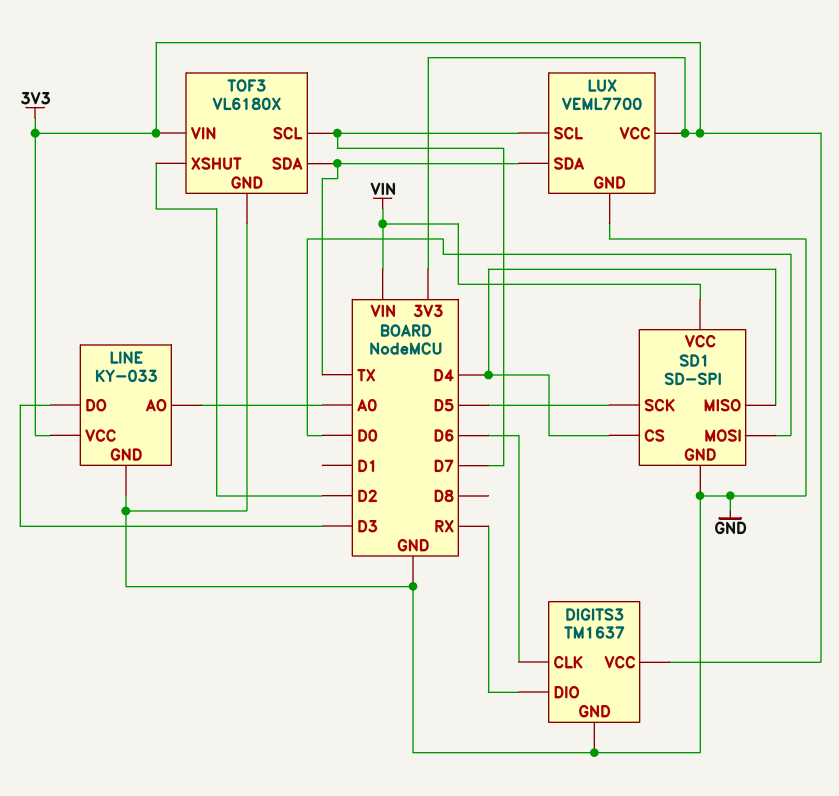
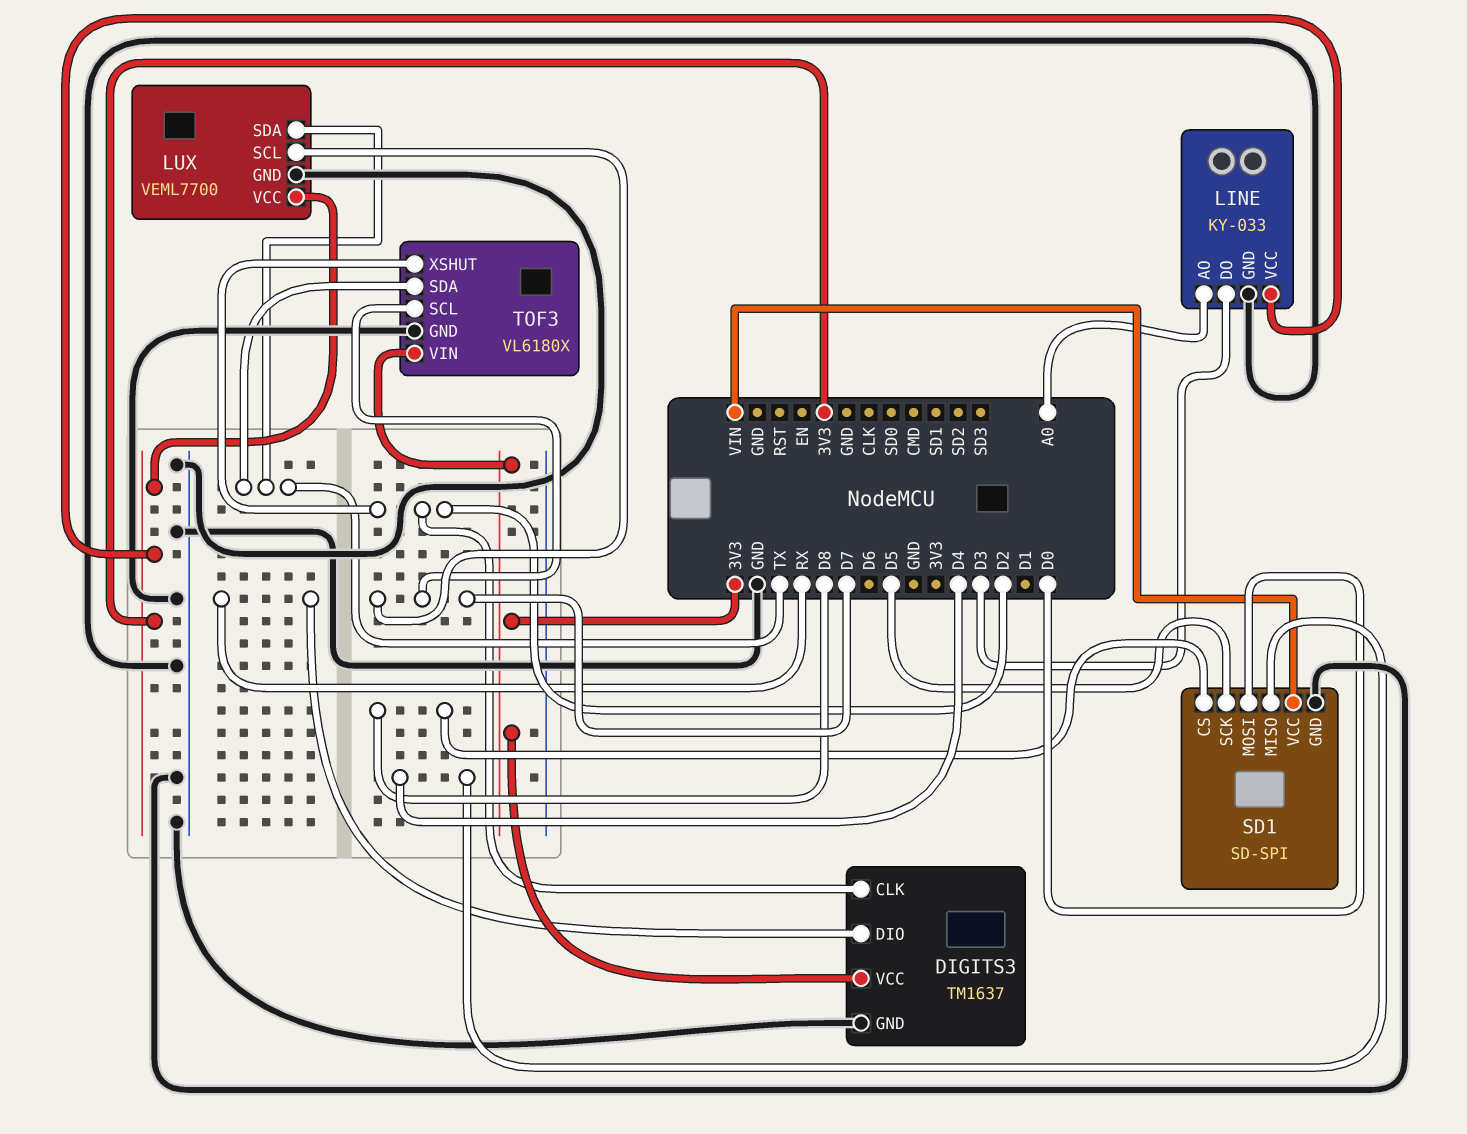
DIGITS3 pin CLK: D6 -> D2
SD1 pin CS: D4 -> D8

